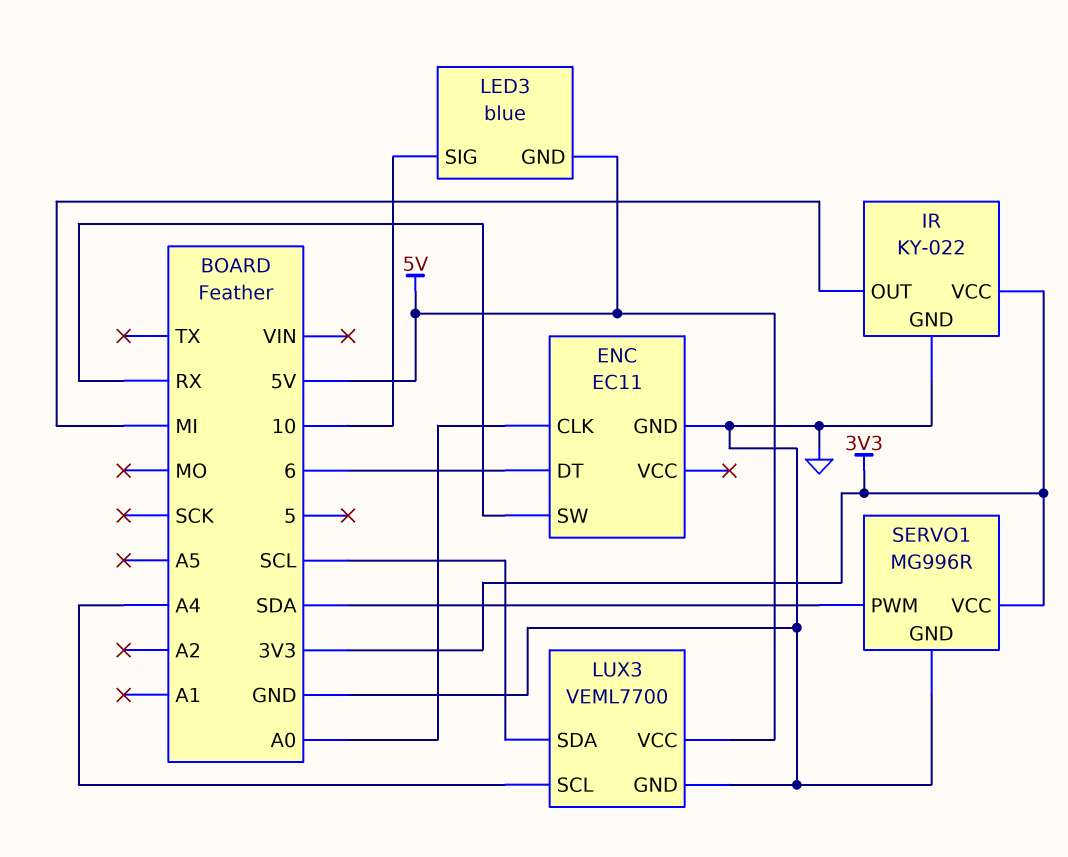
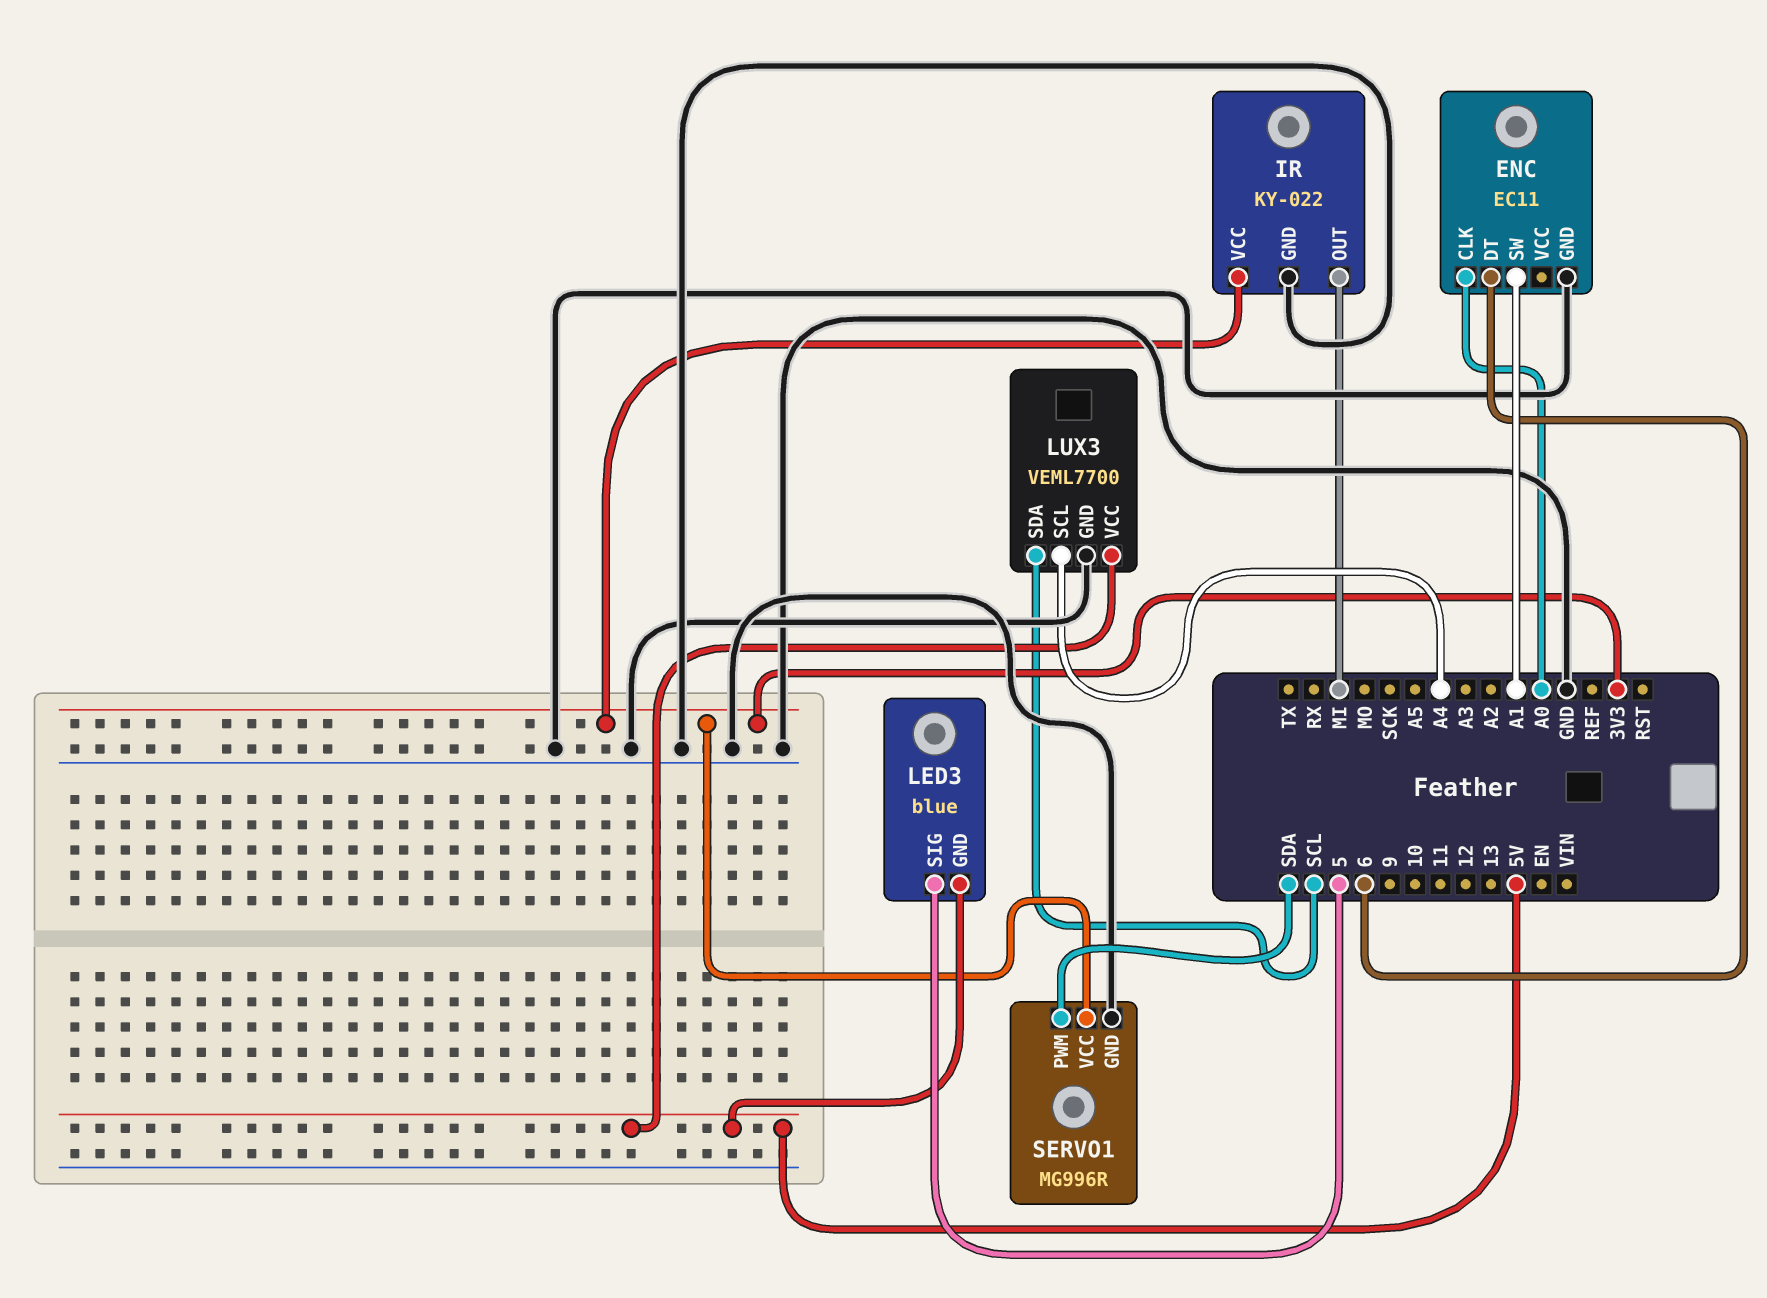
ENC pin SW: RX -> A1
LED3 pin SIG: 10 -> 5

